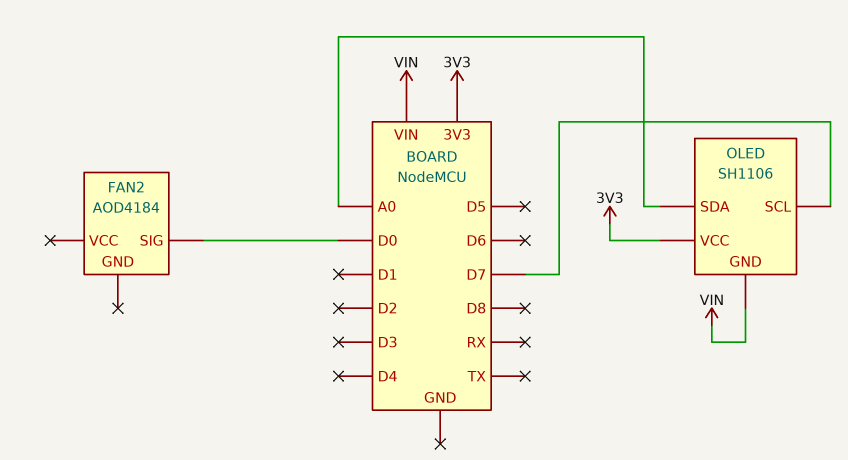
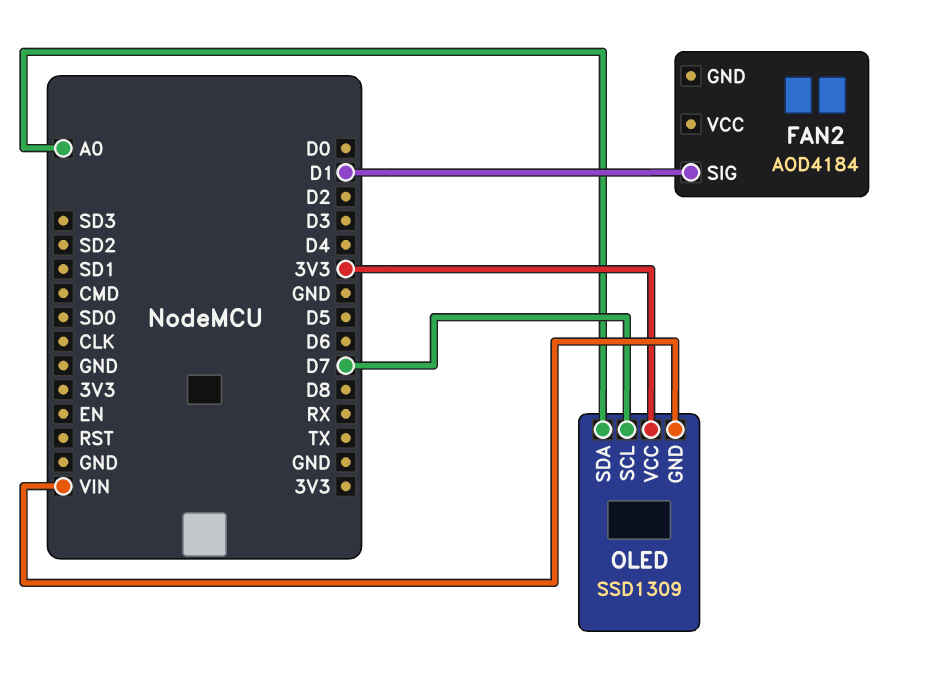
FAN2 pin SIG: D0 -> D1
OLED: SH1106 -> SSD1309

